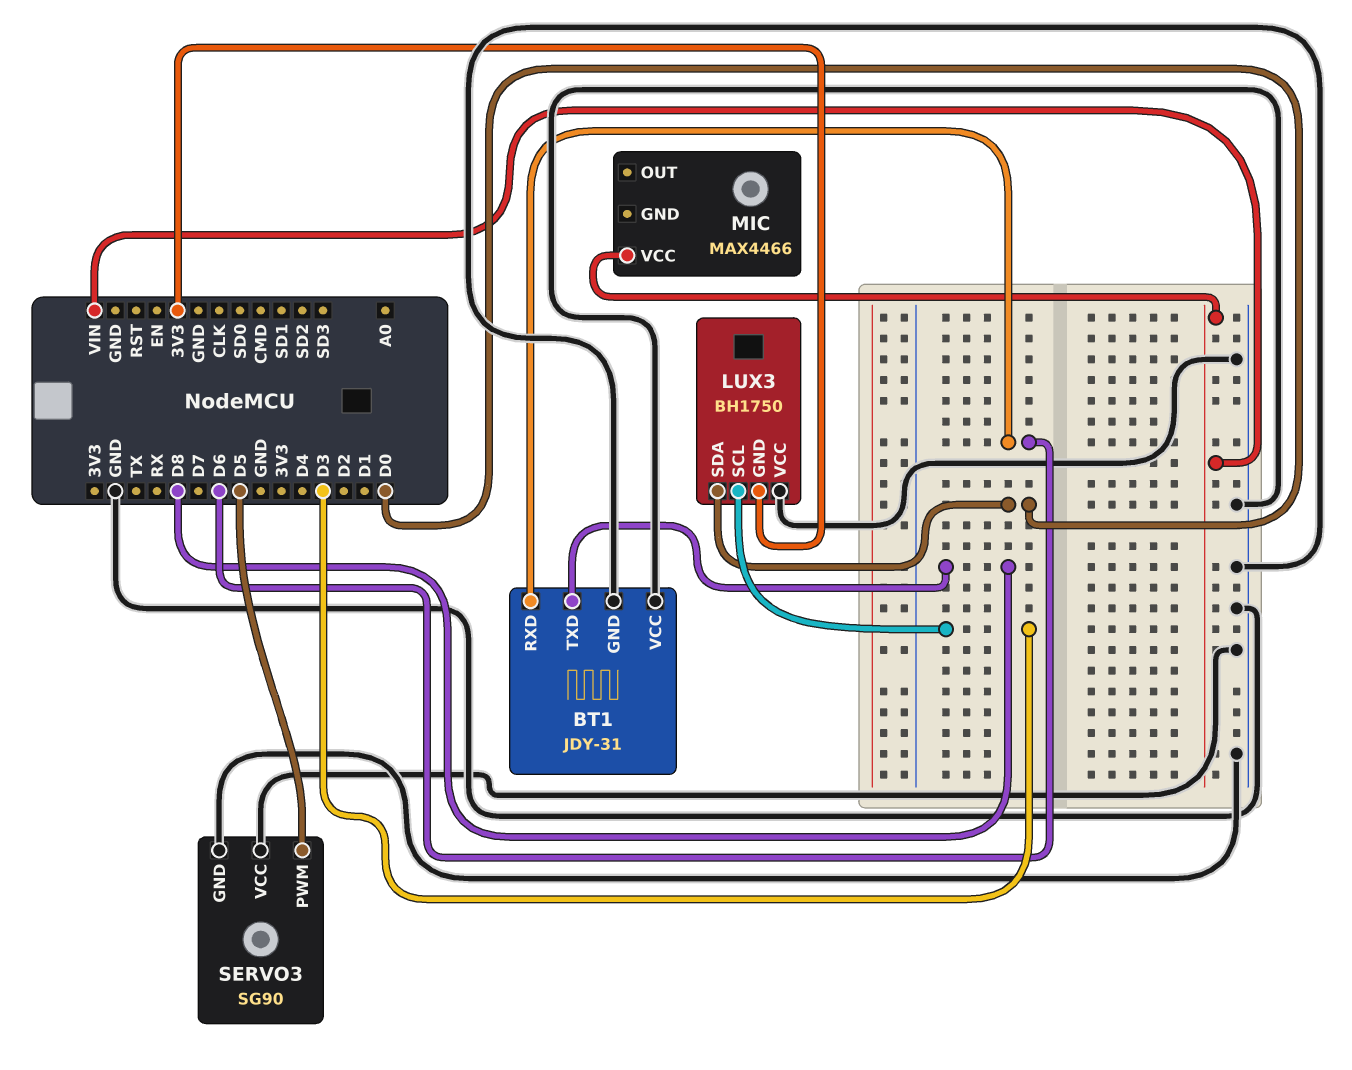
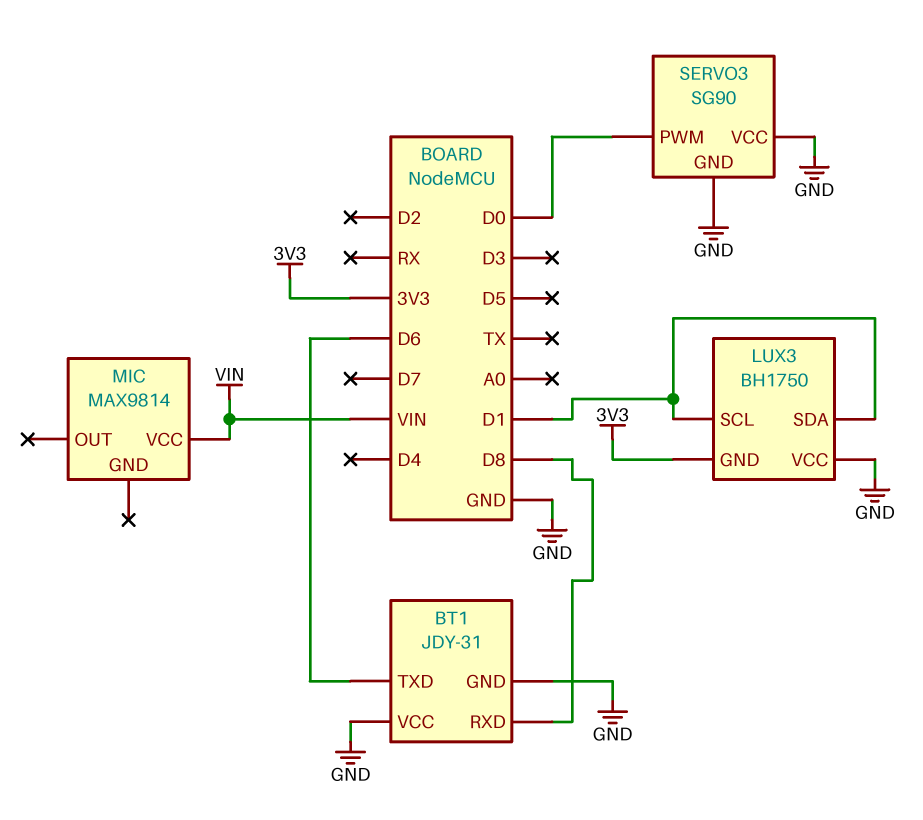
BT1 pin RXD: D6 -> D8
BT1 pin TXD: D8 -> D6
LUX3 pin SCL: D3 -> D1
LUX3 pin SDA: D0 -> D1
MIC: MAX4466 -> MAX9814
SERVO3 pin PWM: D5 -> D0

